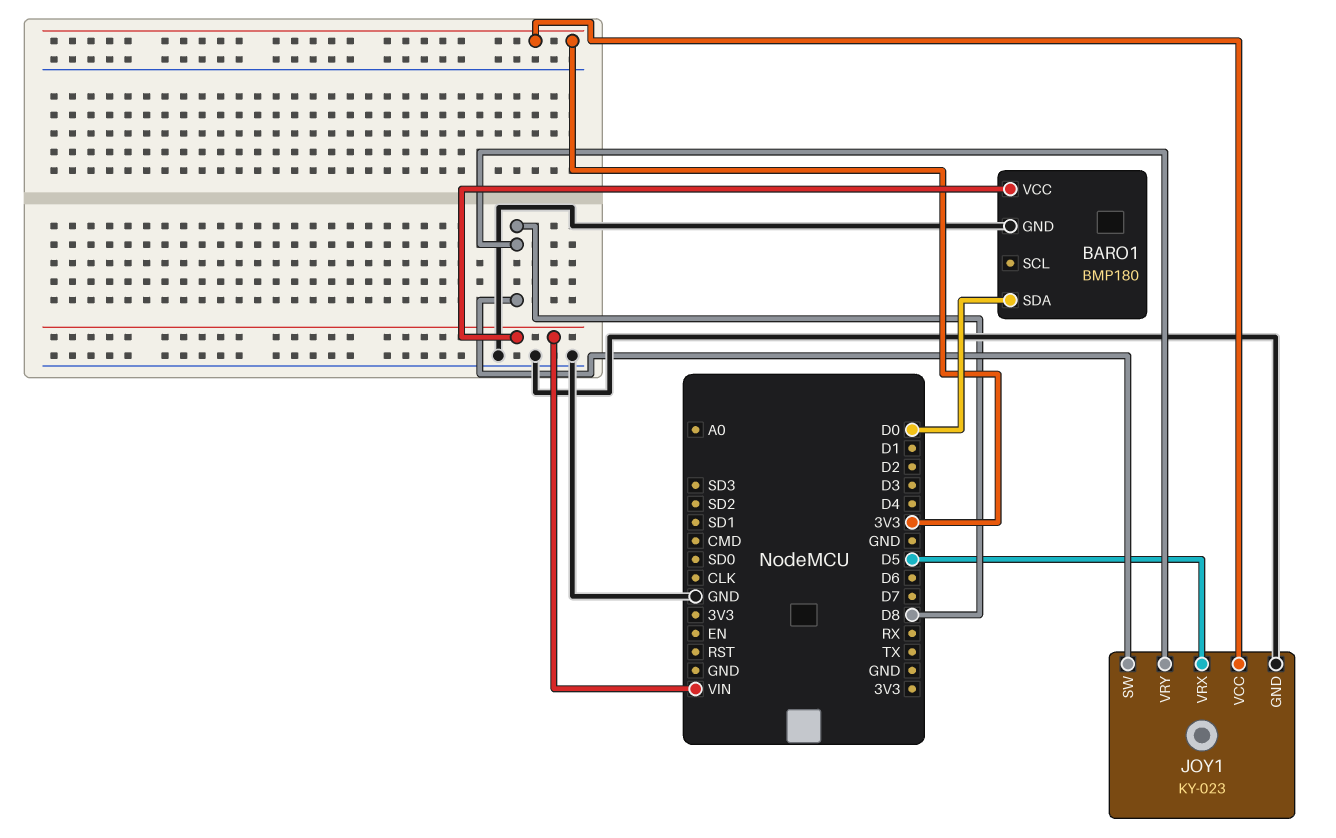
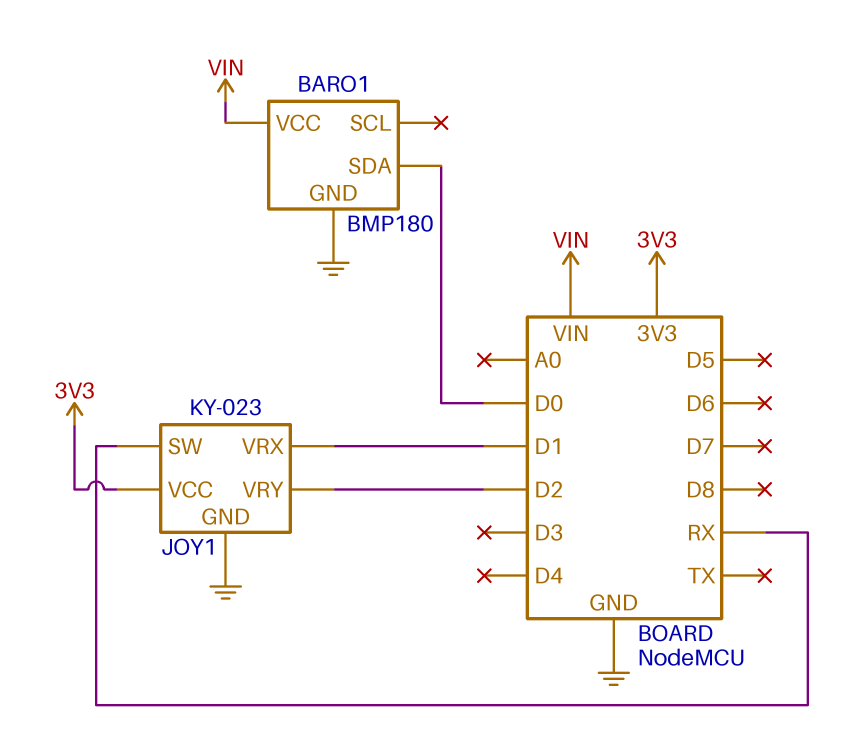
JOY1 pin SW: D8 -> RX
JOY1 pin VRX: D5 -> D1
JOY1 pin VRY: D8 -> D2

